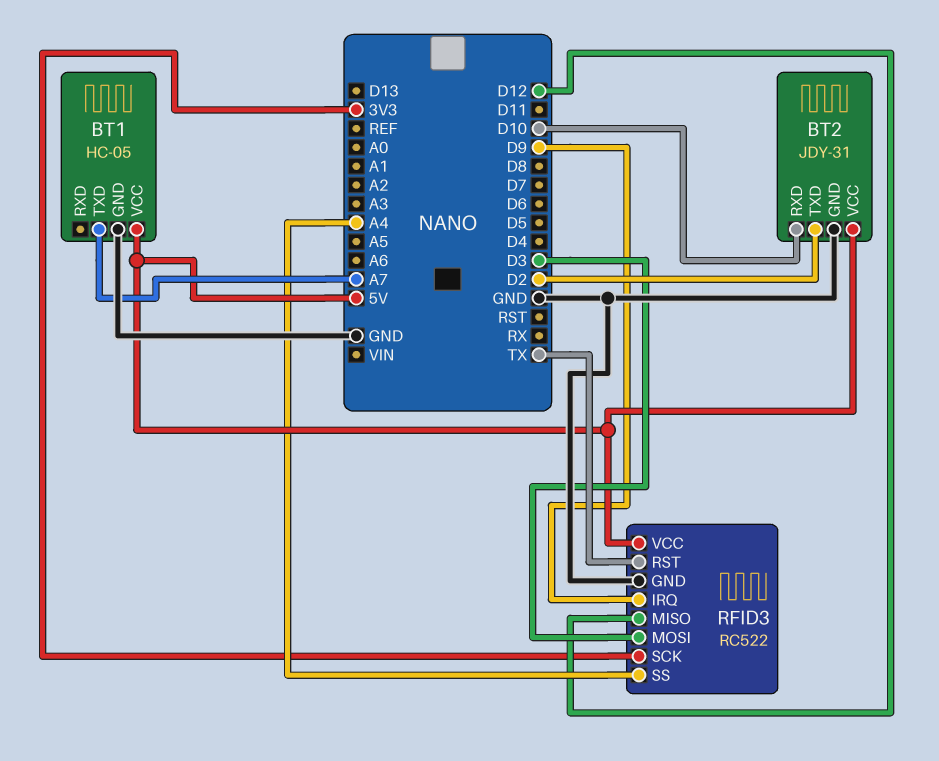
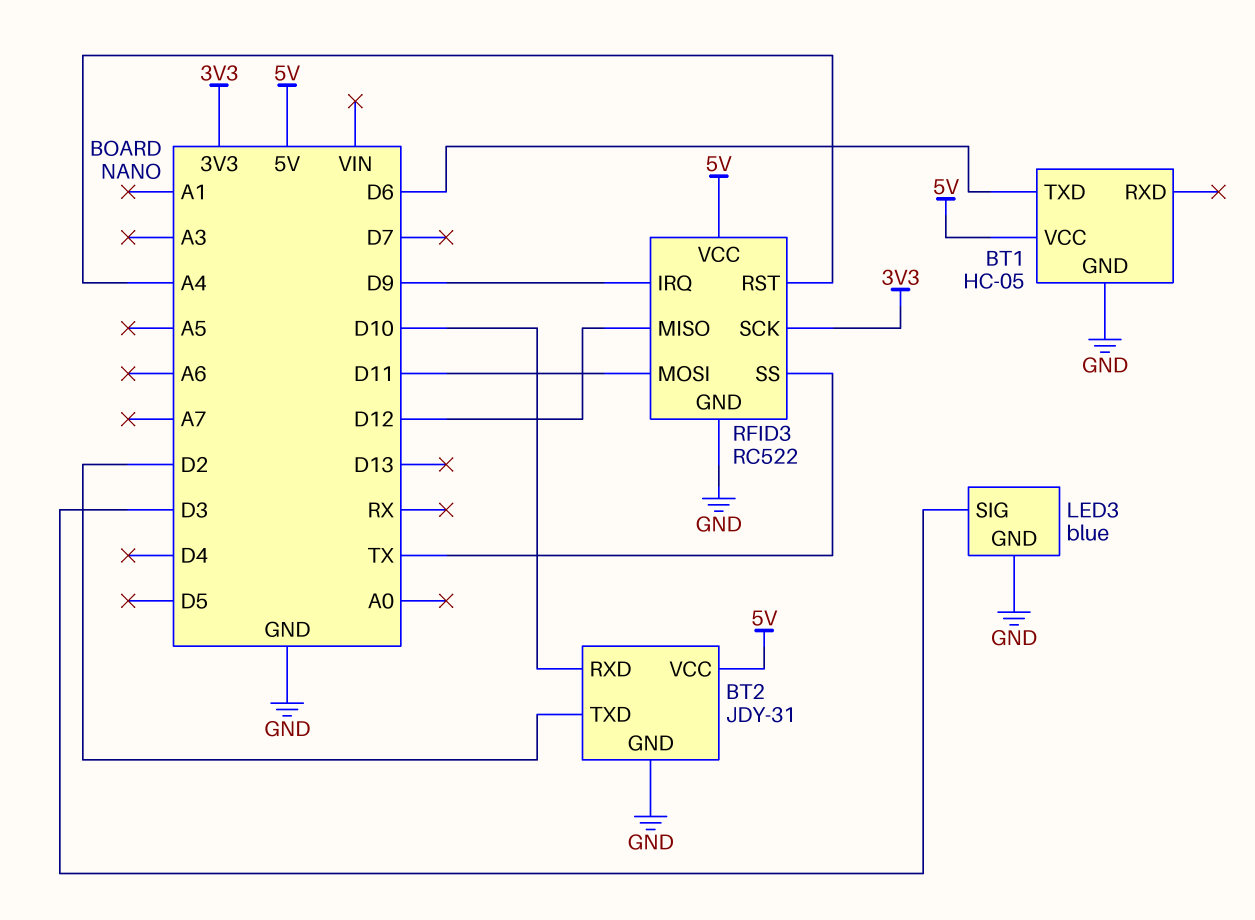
BT1 pin TXD: A7 -> D6
LED3: none -> blue
LED3 pin GND: none -> GND
LED3 pin SIG: none -> D3
RFID3 pin MOSI: D3 -> D11
RFID3 pin RST: TX -> A4
RFID3 pin SS: A4 -> TX

